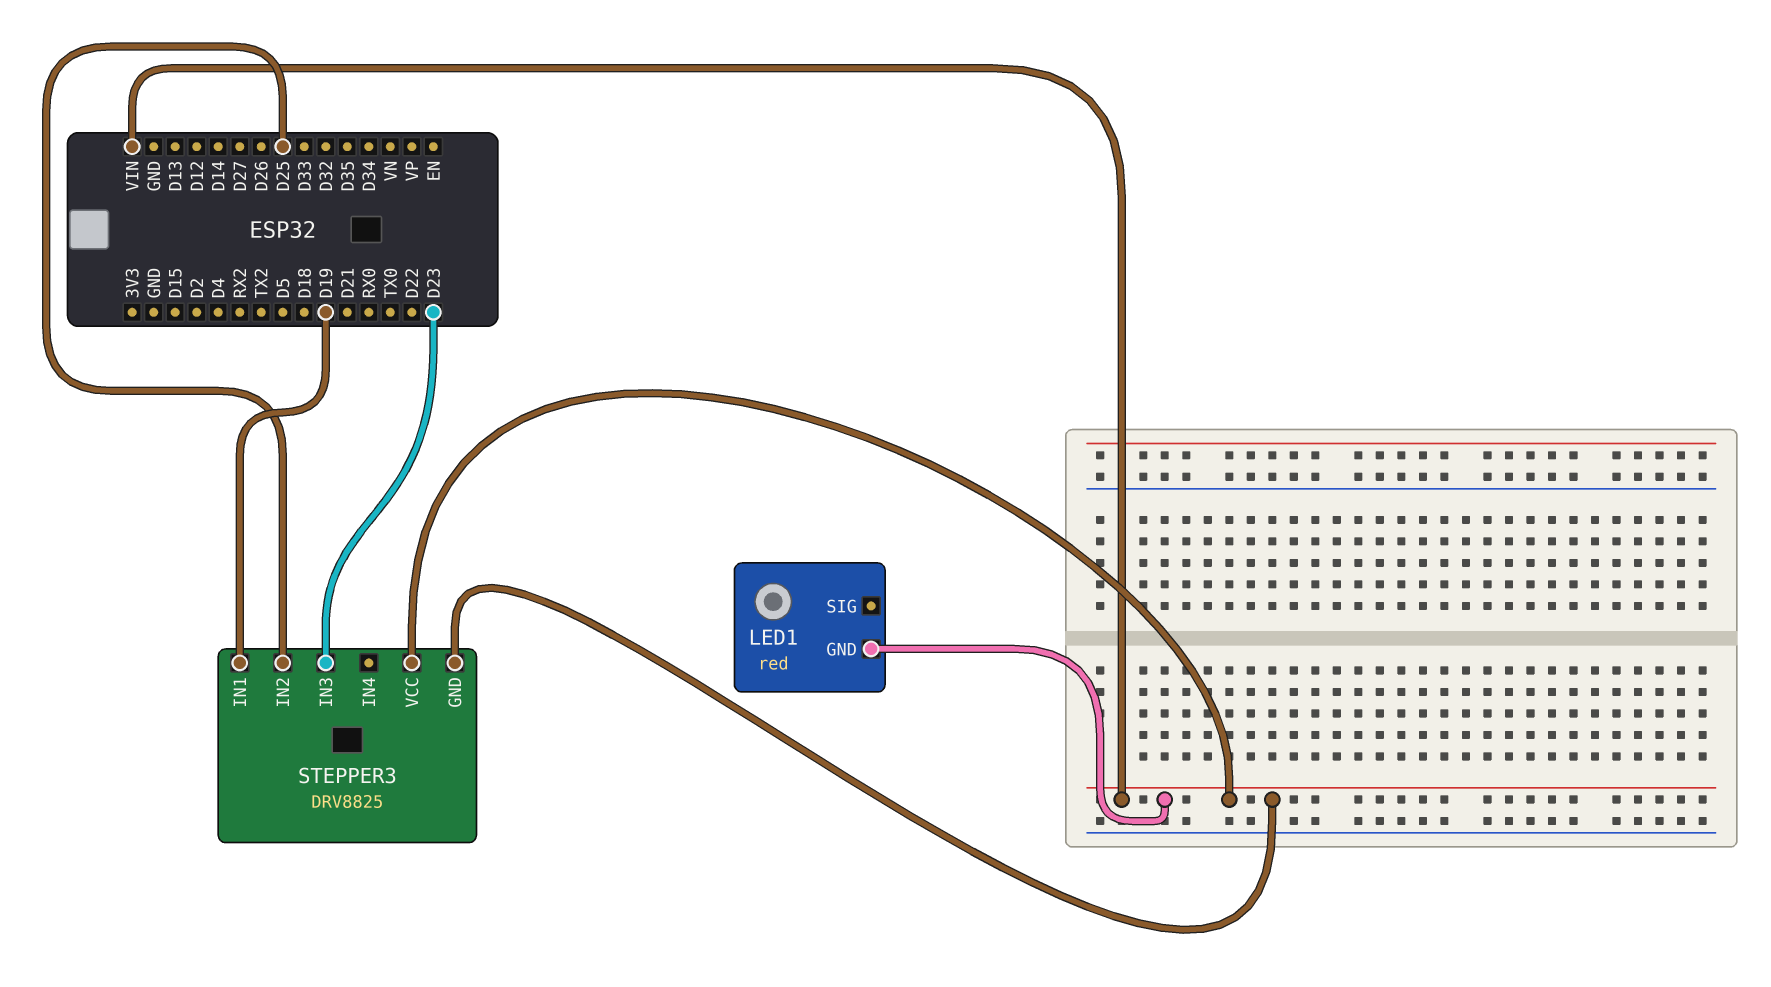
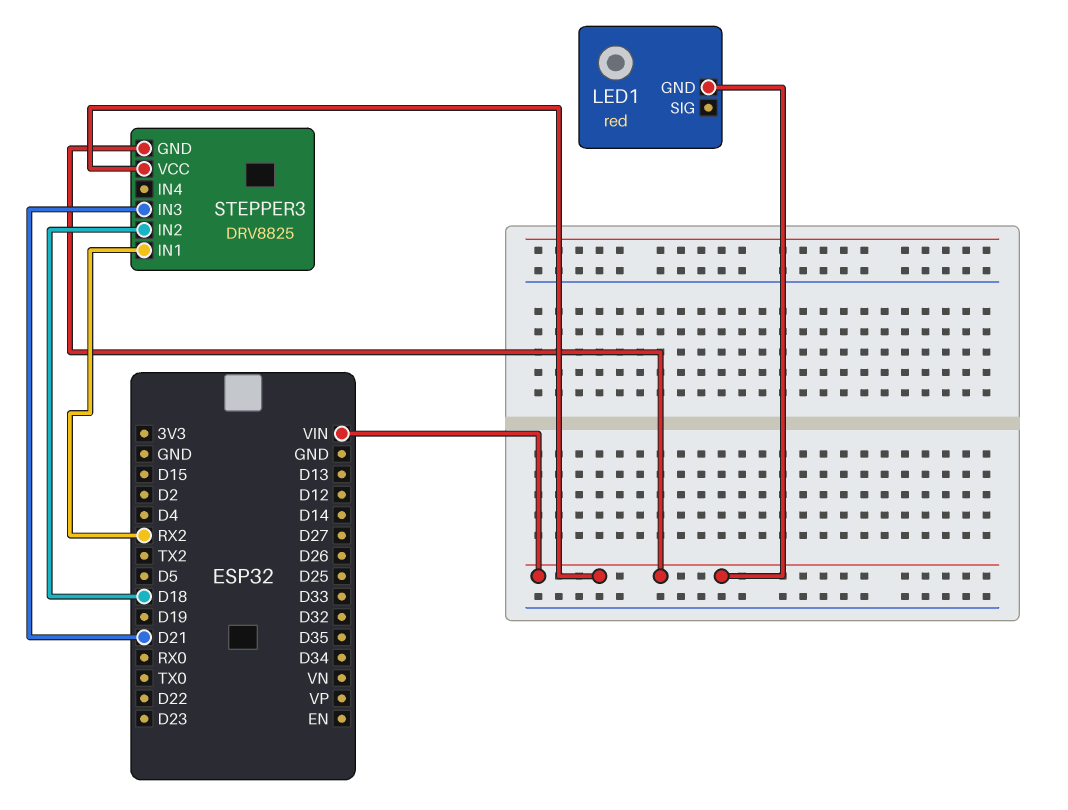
STEPPER3 pin IN1: D19 -> RX2
STEPPER3 pin IN2: D25 -> D18
STEPPER3 pin IN3: D23 -> D21

